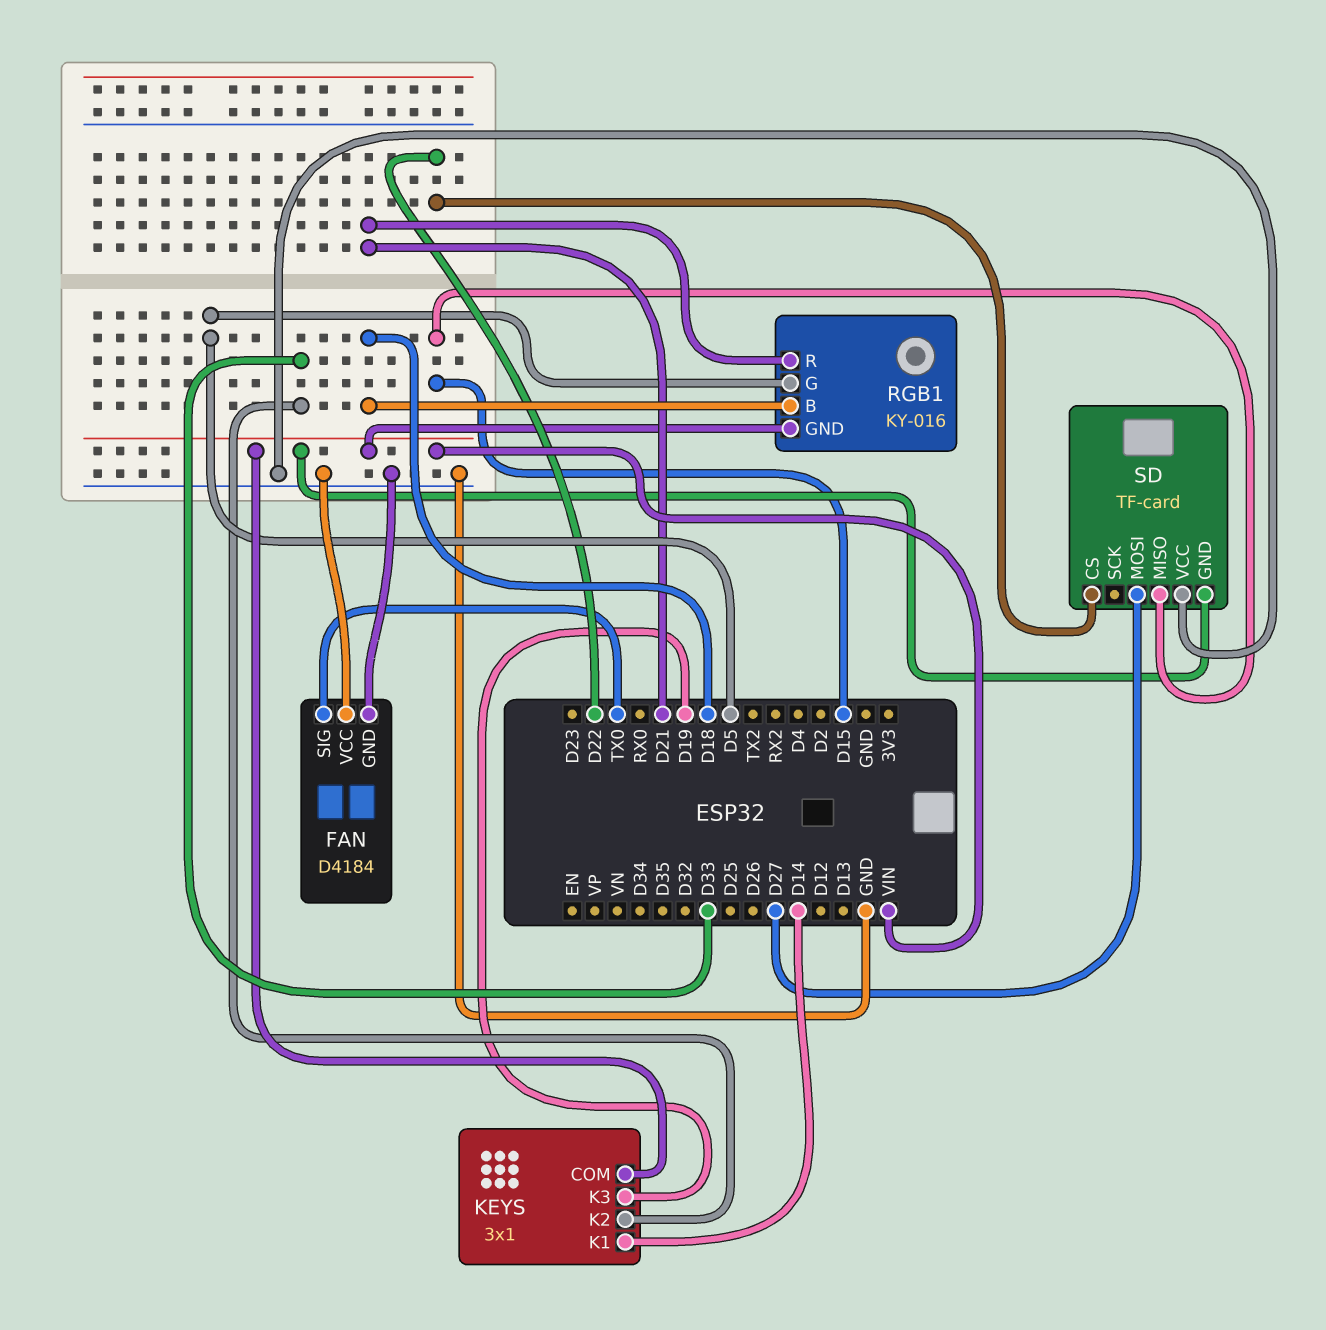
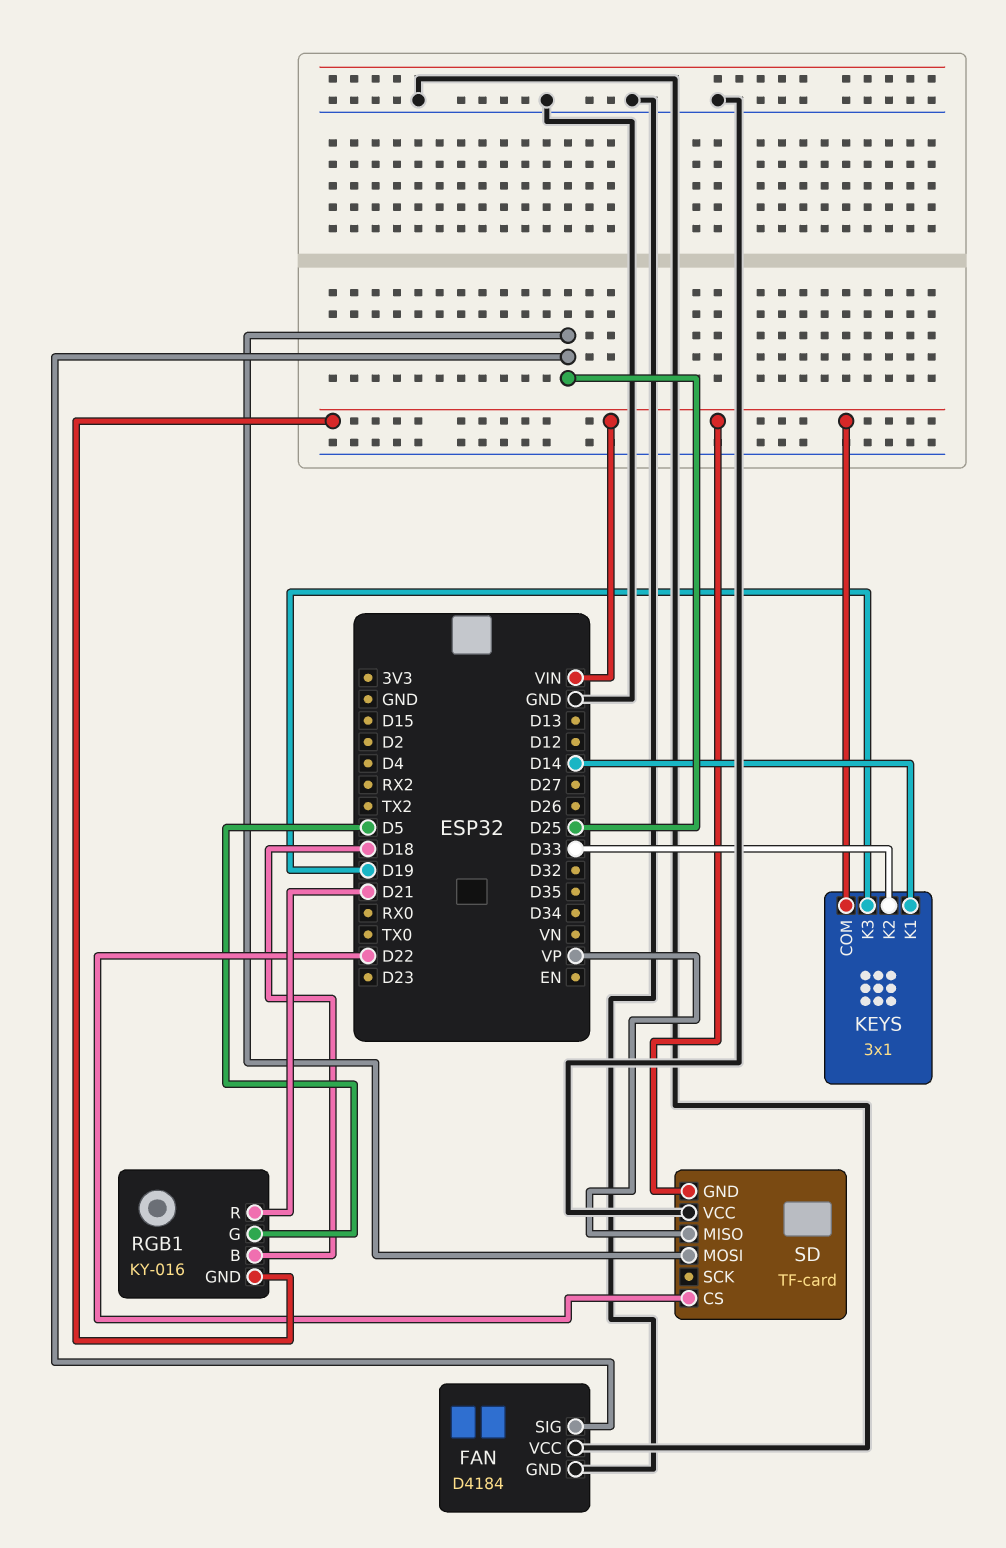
FAN pin SIG: TX0 -> D25
SD pin MISO: D15 -> VP
SD pin MOSI: D27 -> D25

